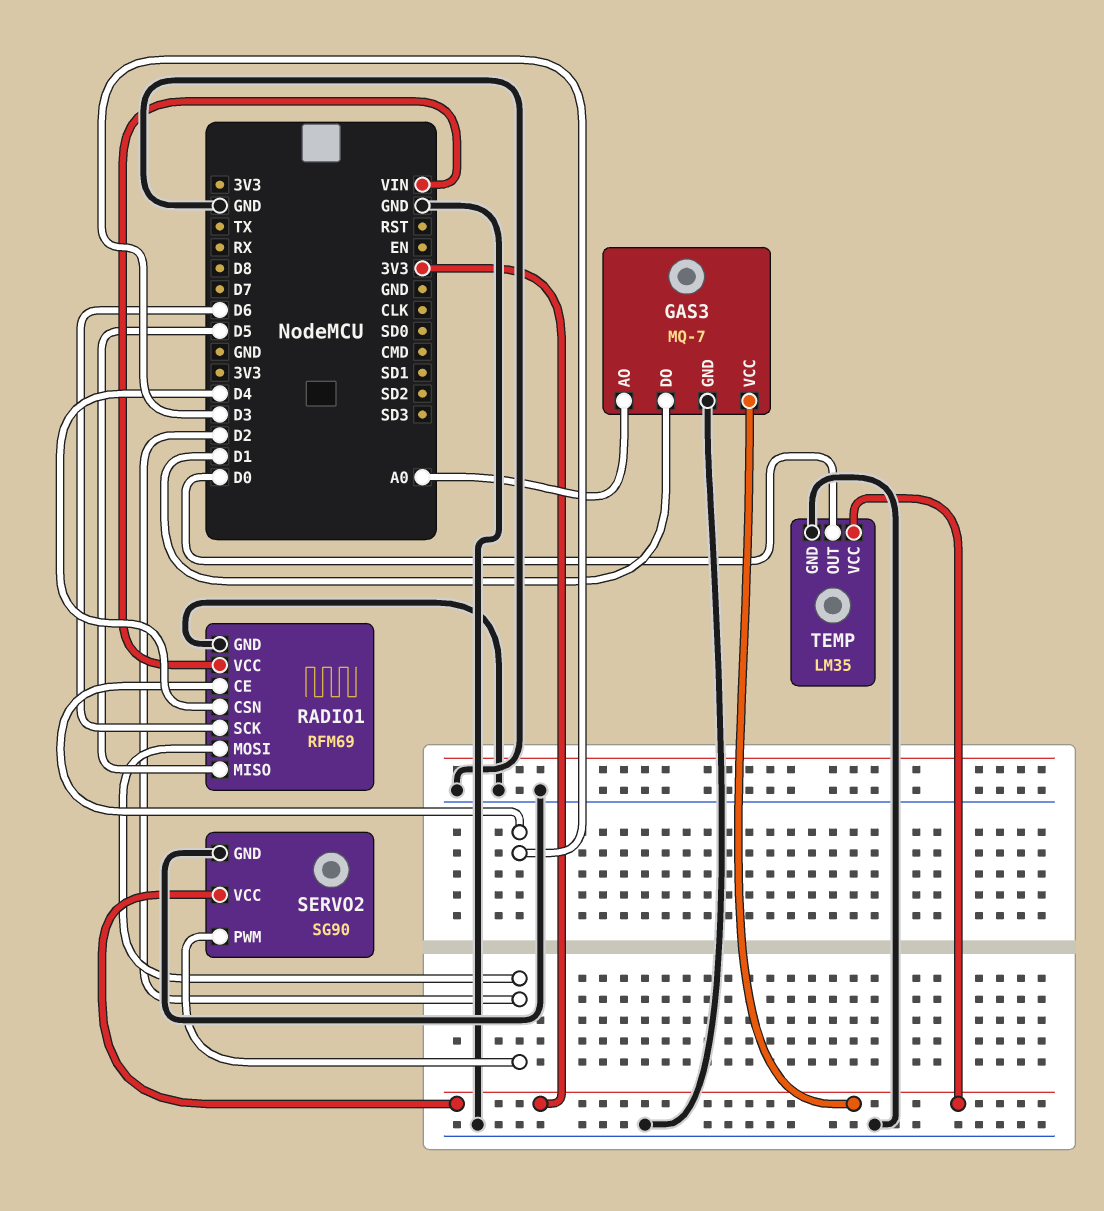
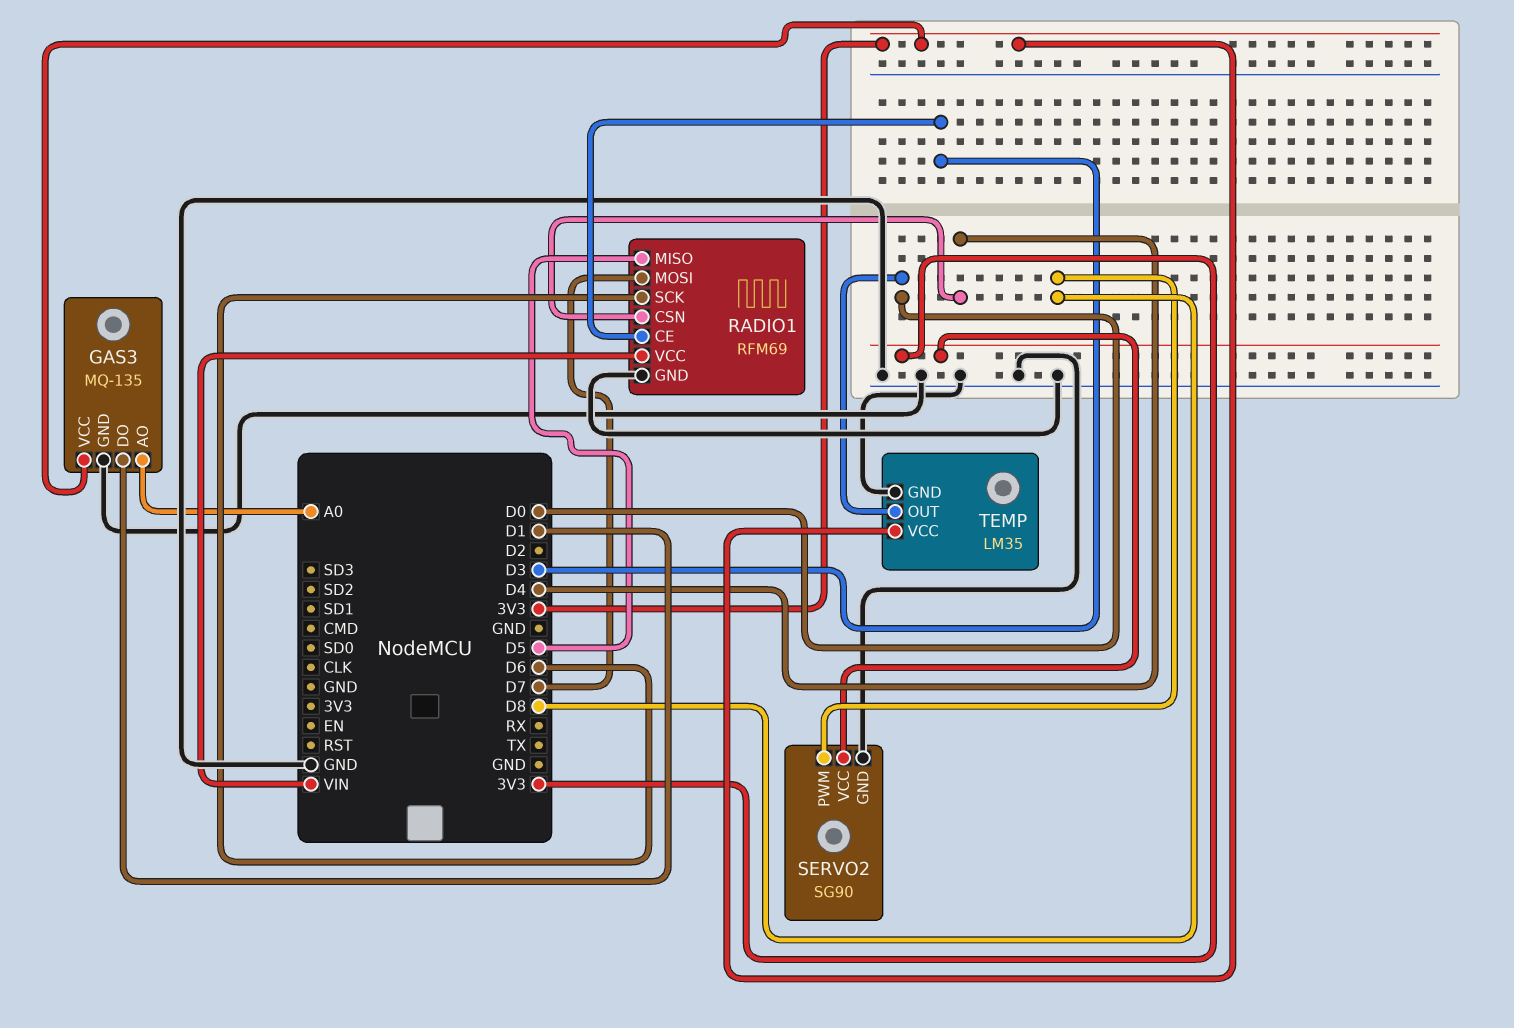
GAS3: MQ-7 -> MQ-135
RADIO1 pin MOSI: D2 -> D7
SERVO2 pin PWM: D2 -> D8

